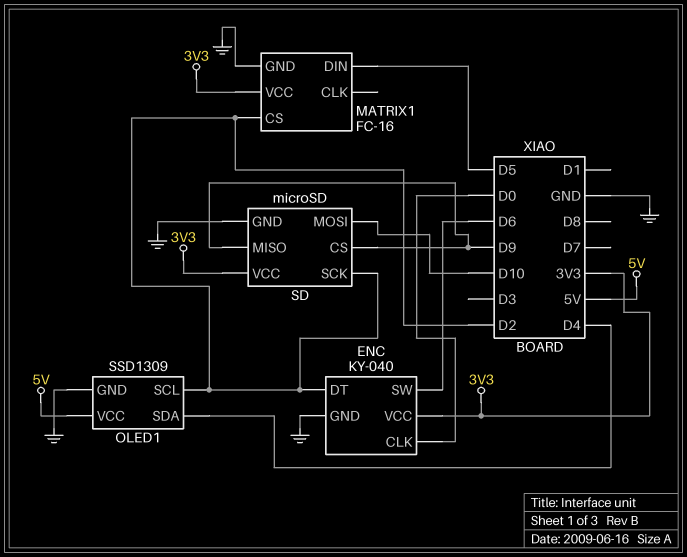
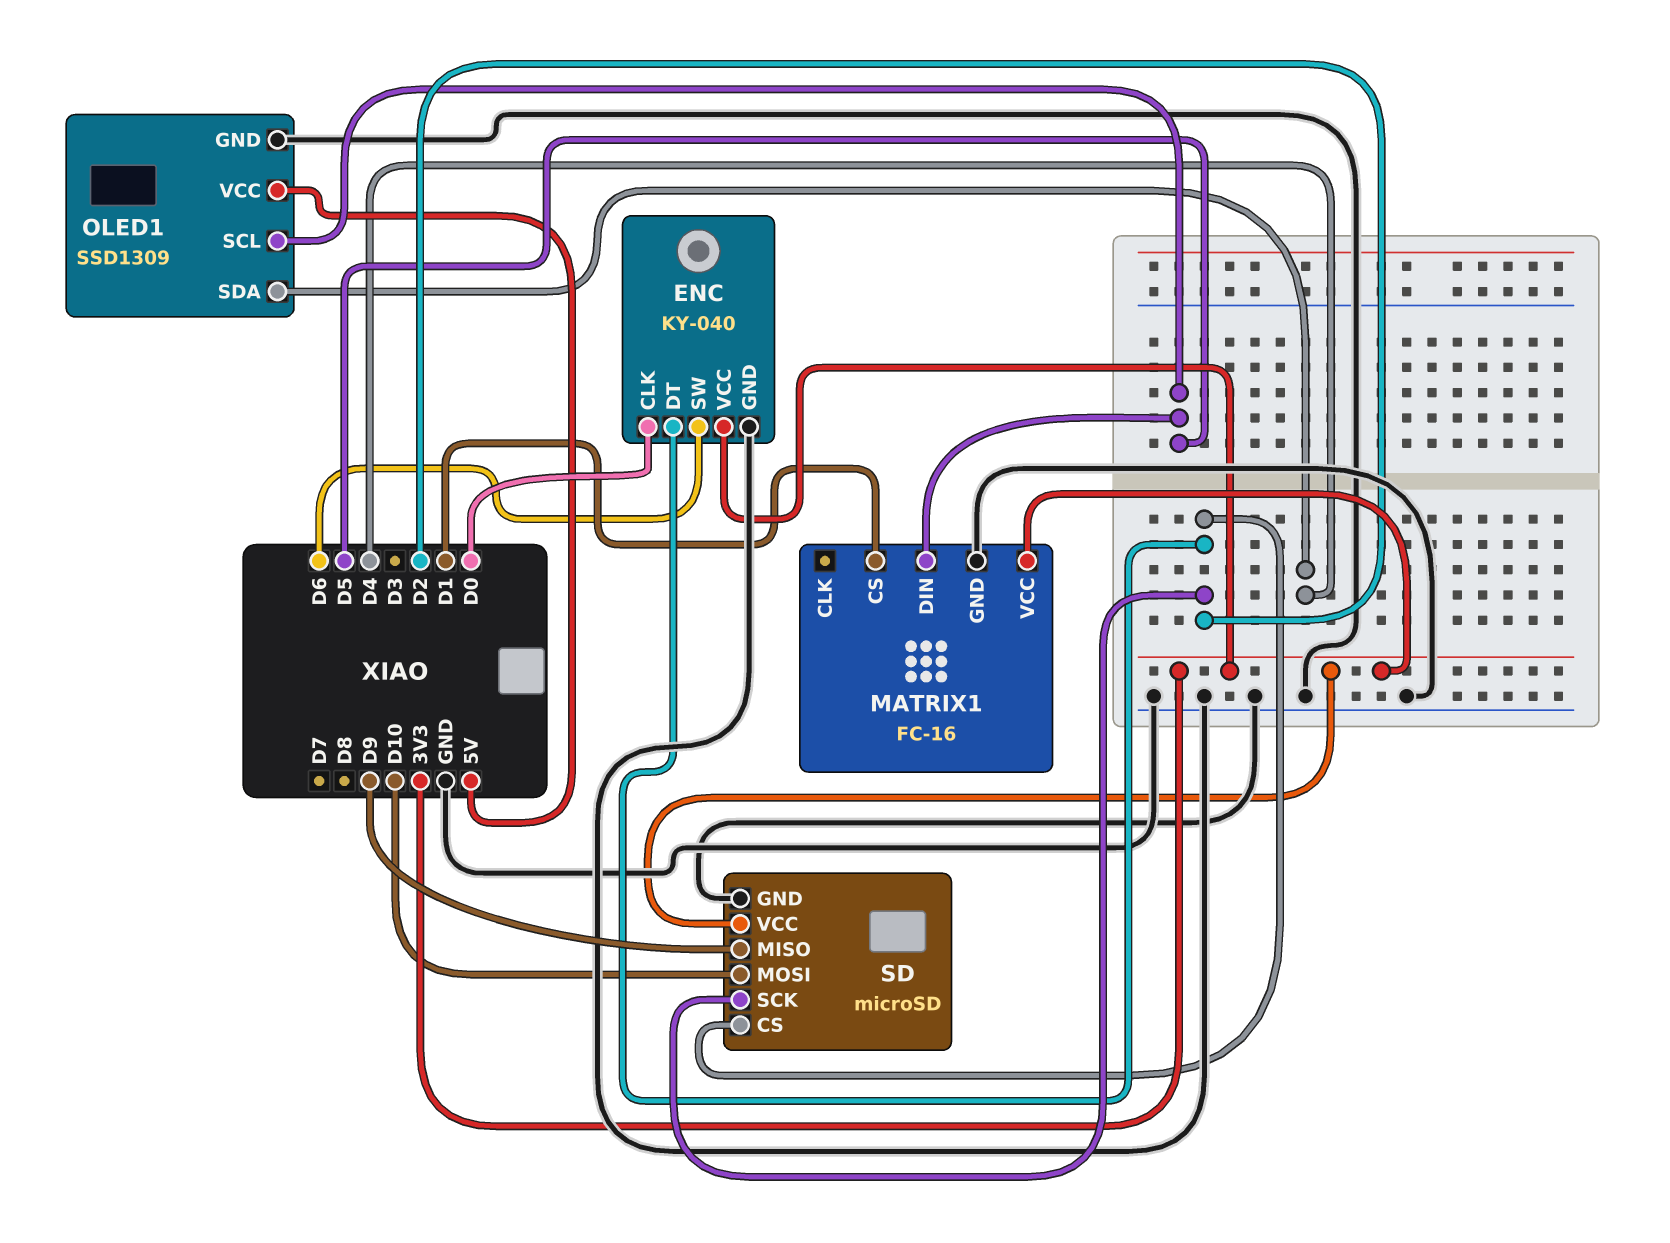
MATRIX1 pin CS: D2 -> D1
OLED1 pin SCL: D2 -> D5
SD pin CS: D9 -> D2

